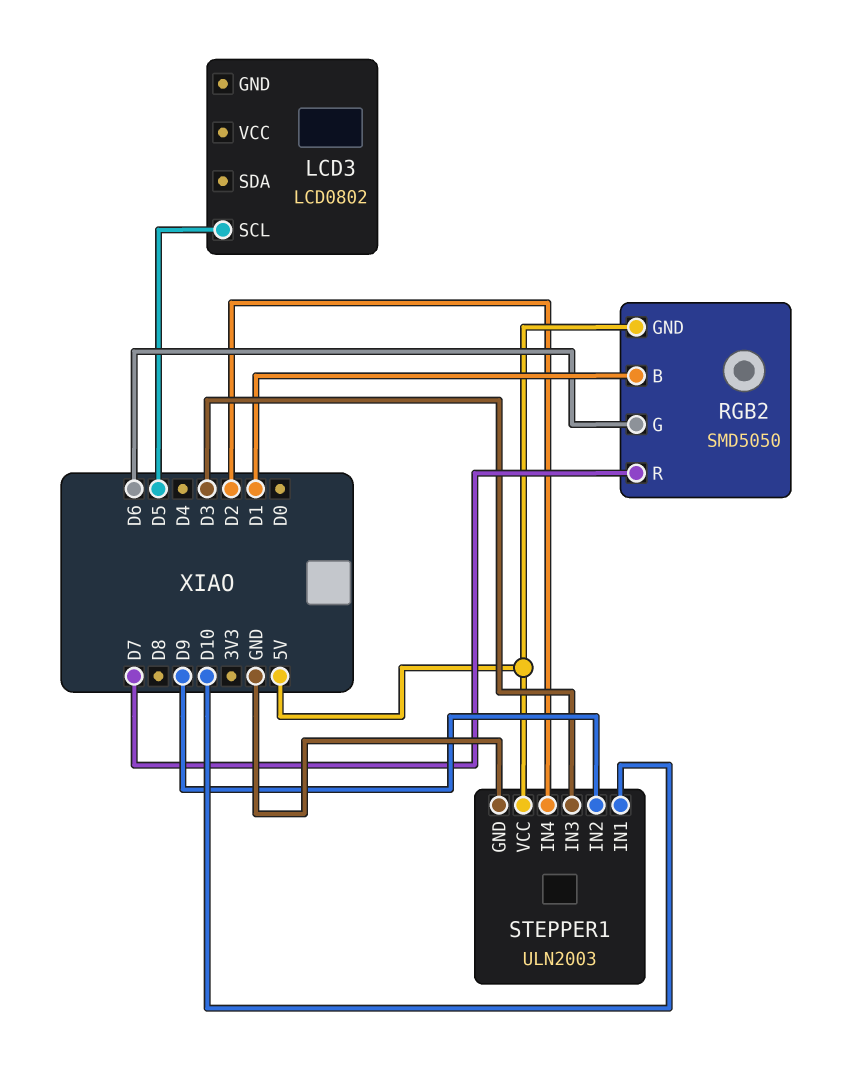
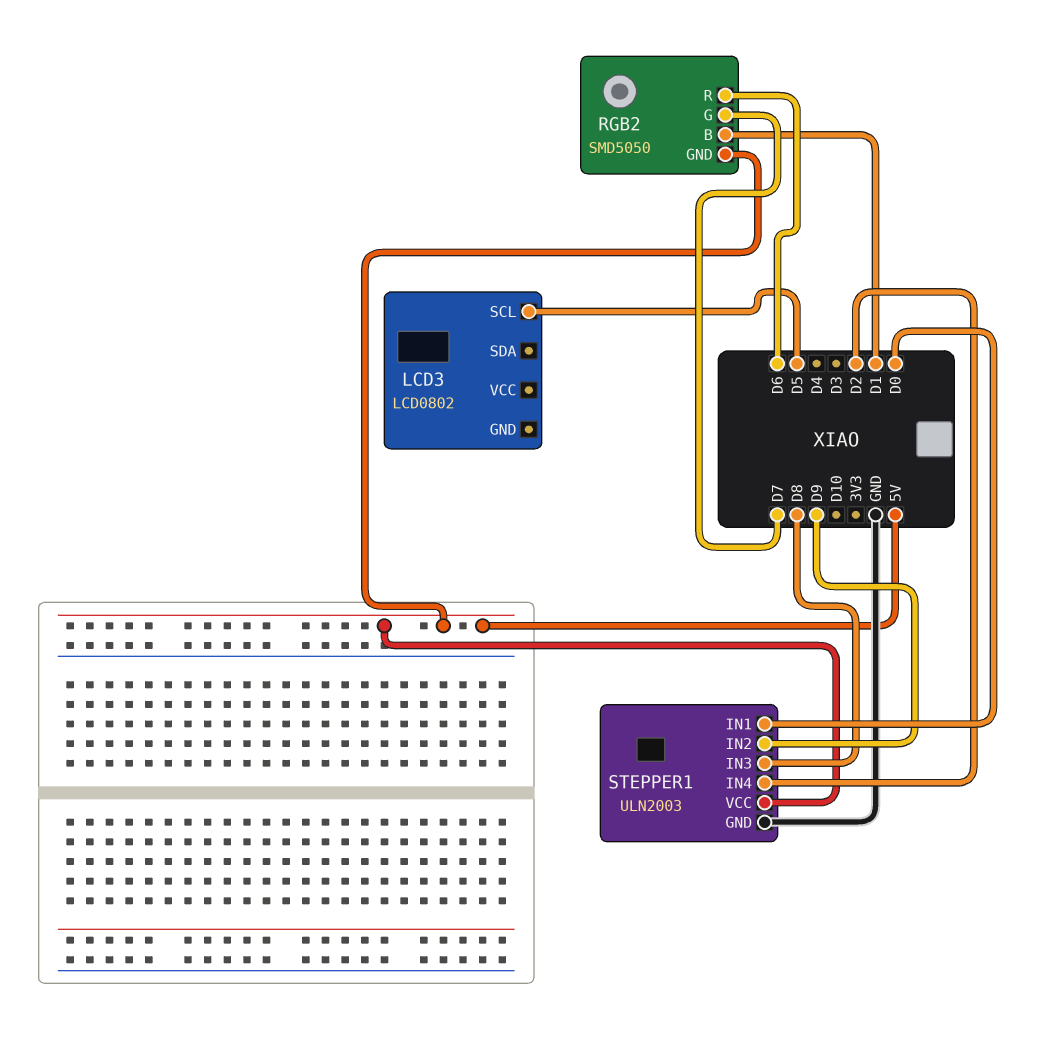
RGB2 pin G: D6 -> D7
RGB2 pin R: D7 -> D6
STEPPER1 pin IN1: D10 -> D0
STEPPER1 pin IN3: D3 -> D8

